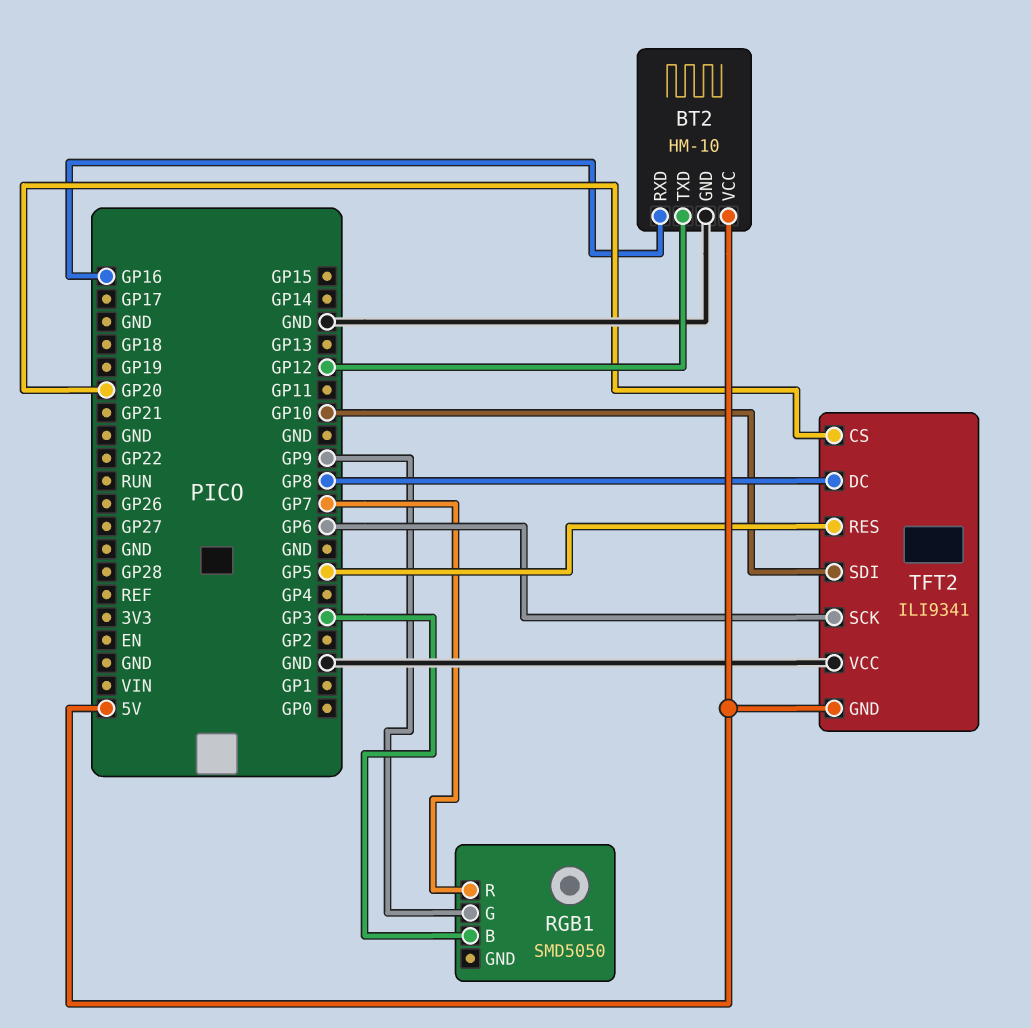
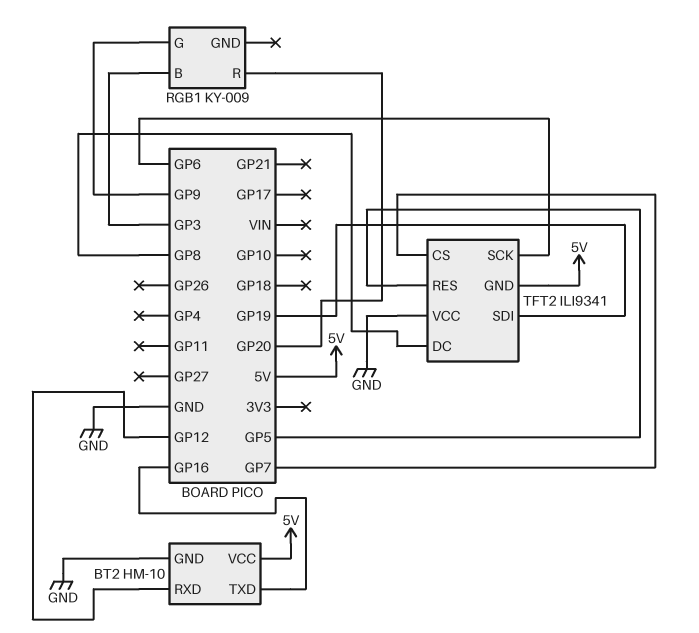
BT2 pin RXD: GP16 -> GP12
BT2 pin TXD: GP12 -> GP16
RGB1: SMD5050 -> KY-009
RGB1 pin R: GP7 -> GP20
TFT2 pin CS: GP20 -> GP7
TFT2 pin SDI: GP10 -> GP19

